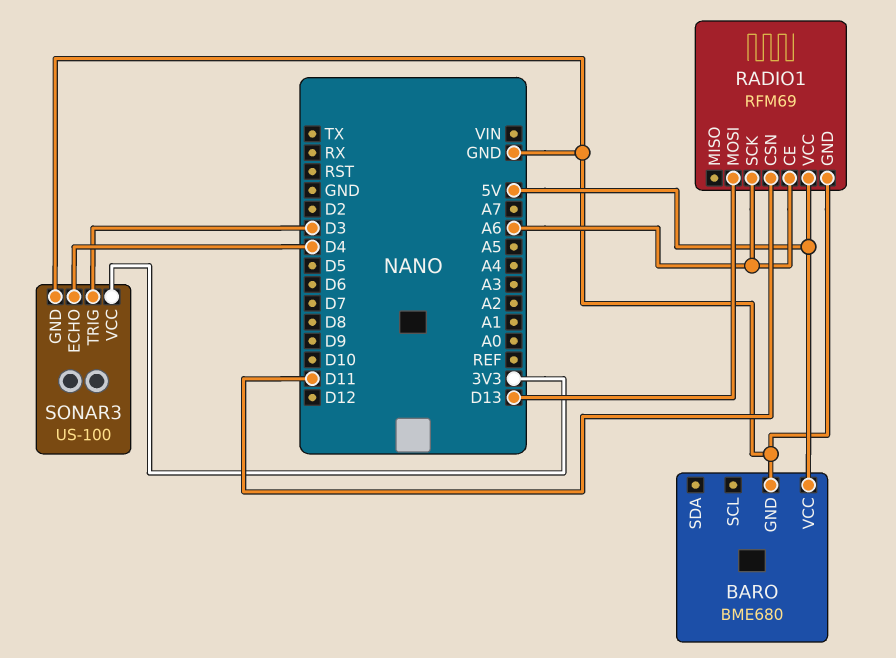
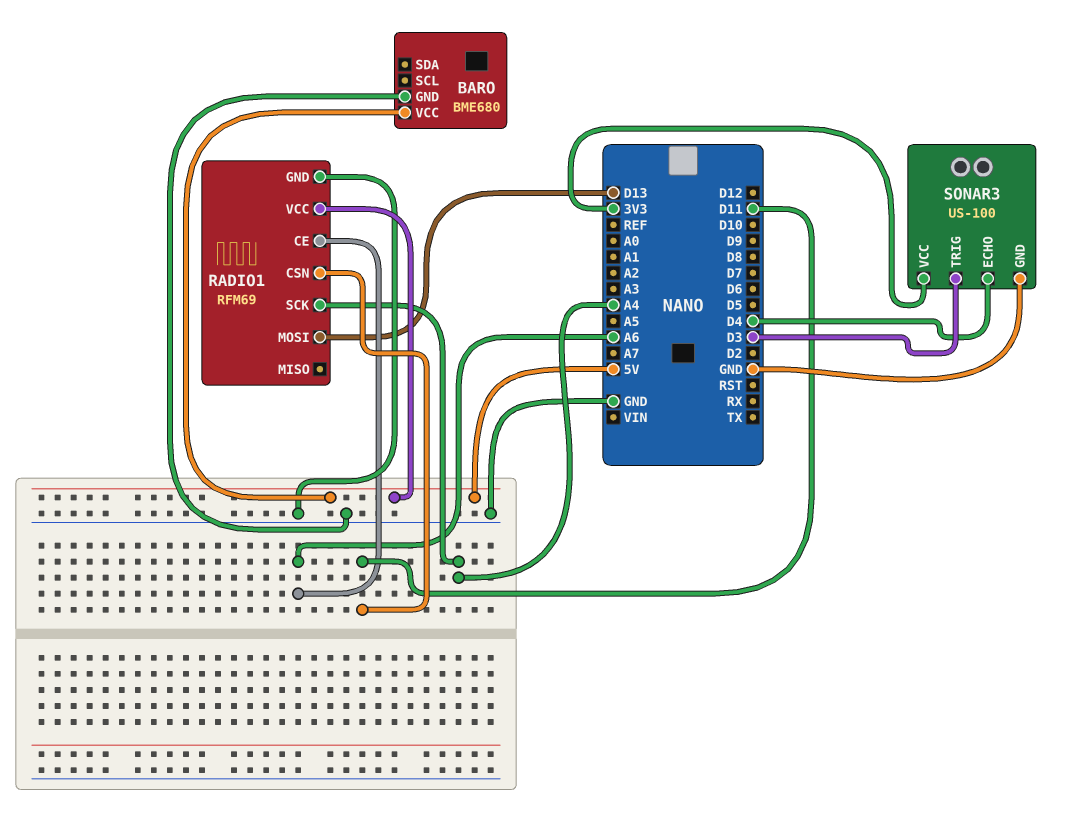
RADIO1 pin SCK: A6 -> A4

